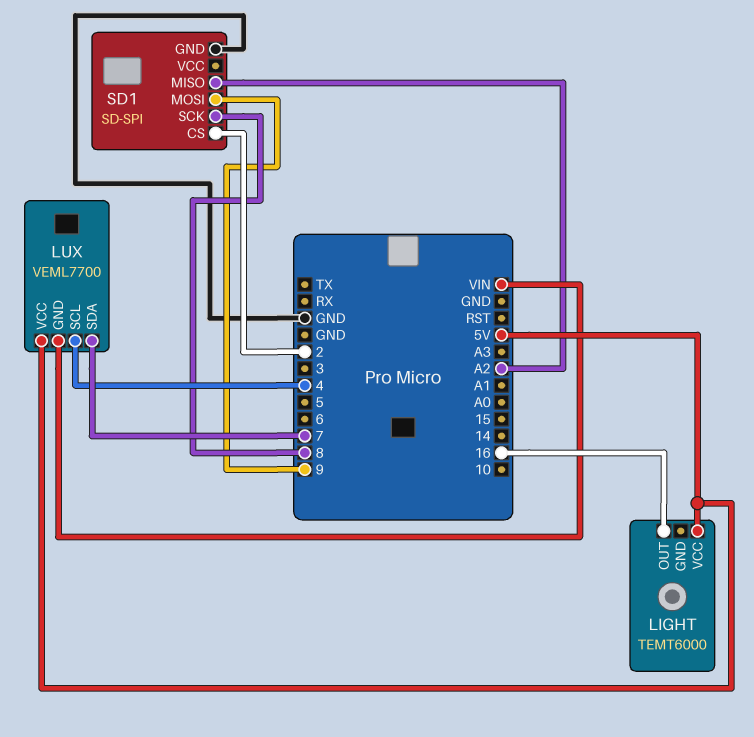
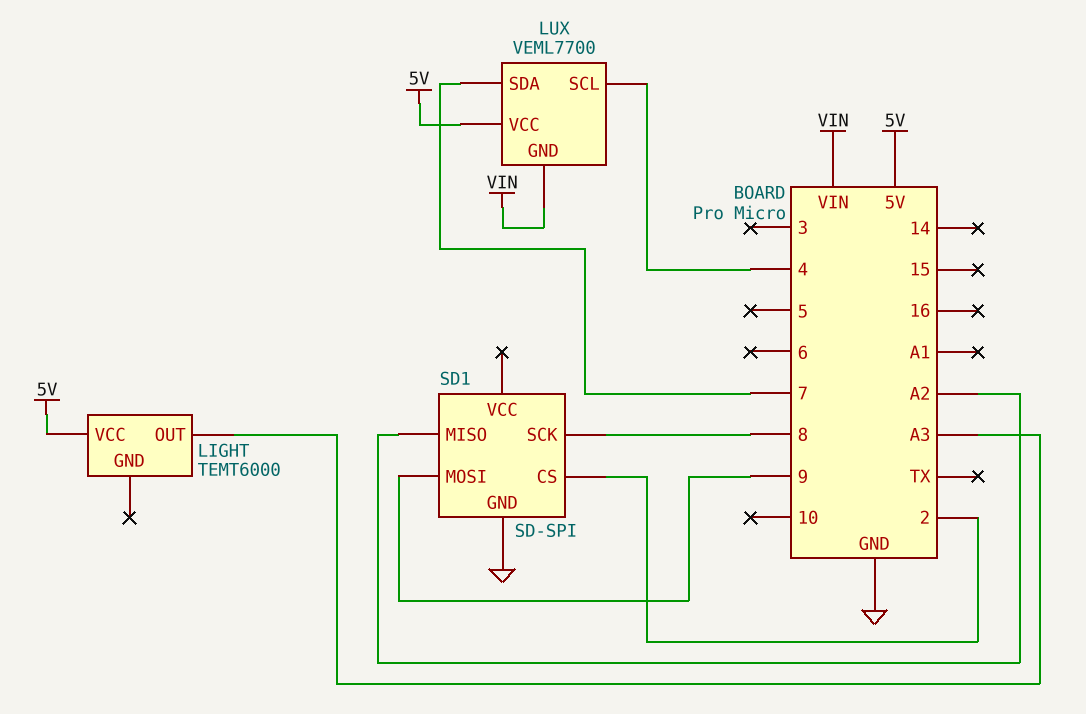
LIGHT pin OUT: 16 -> A3

